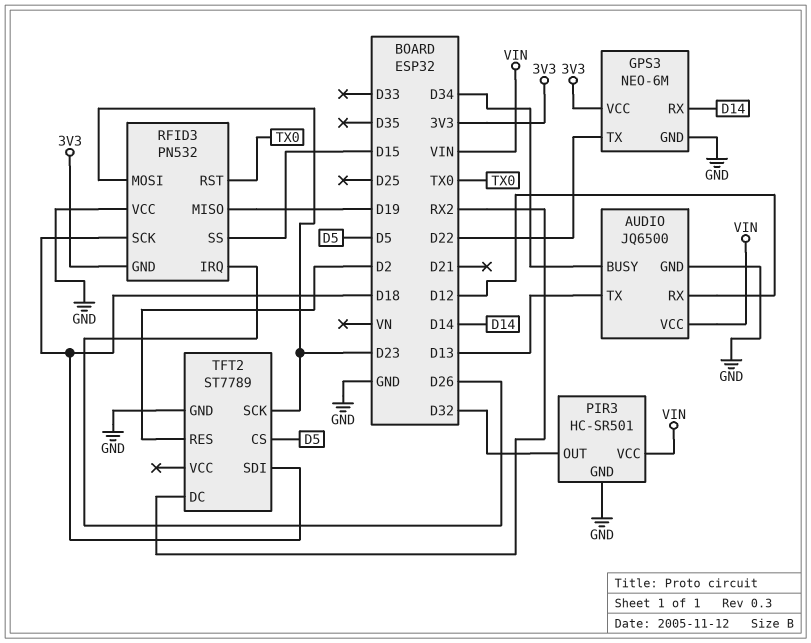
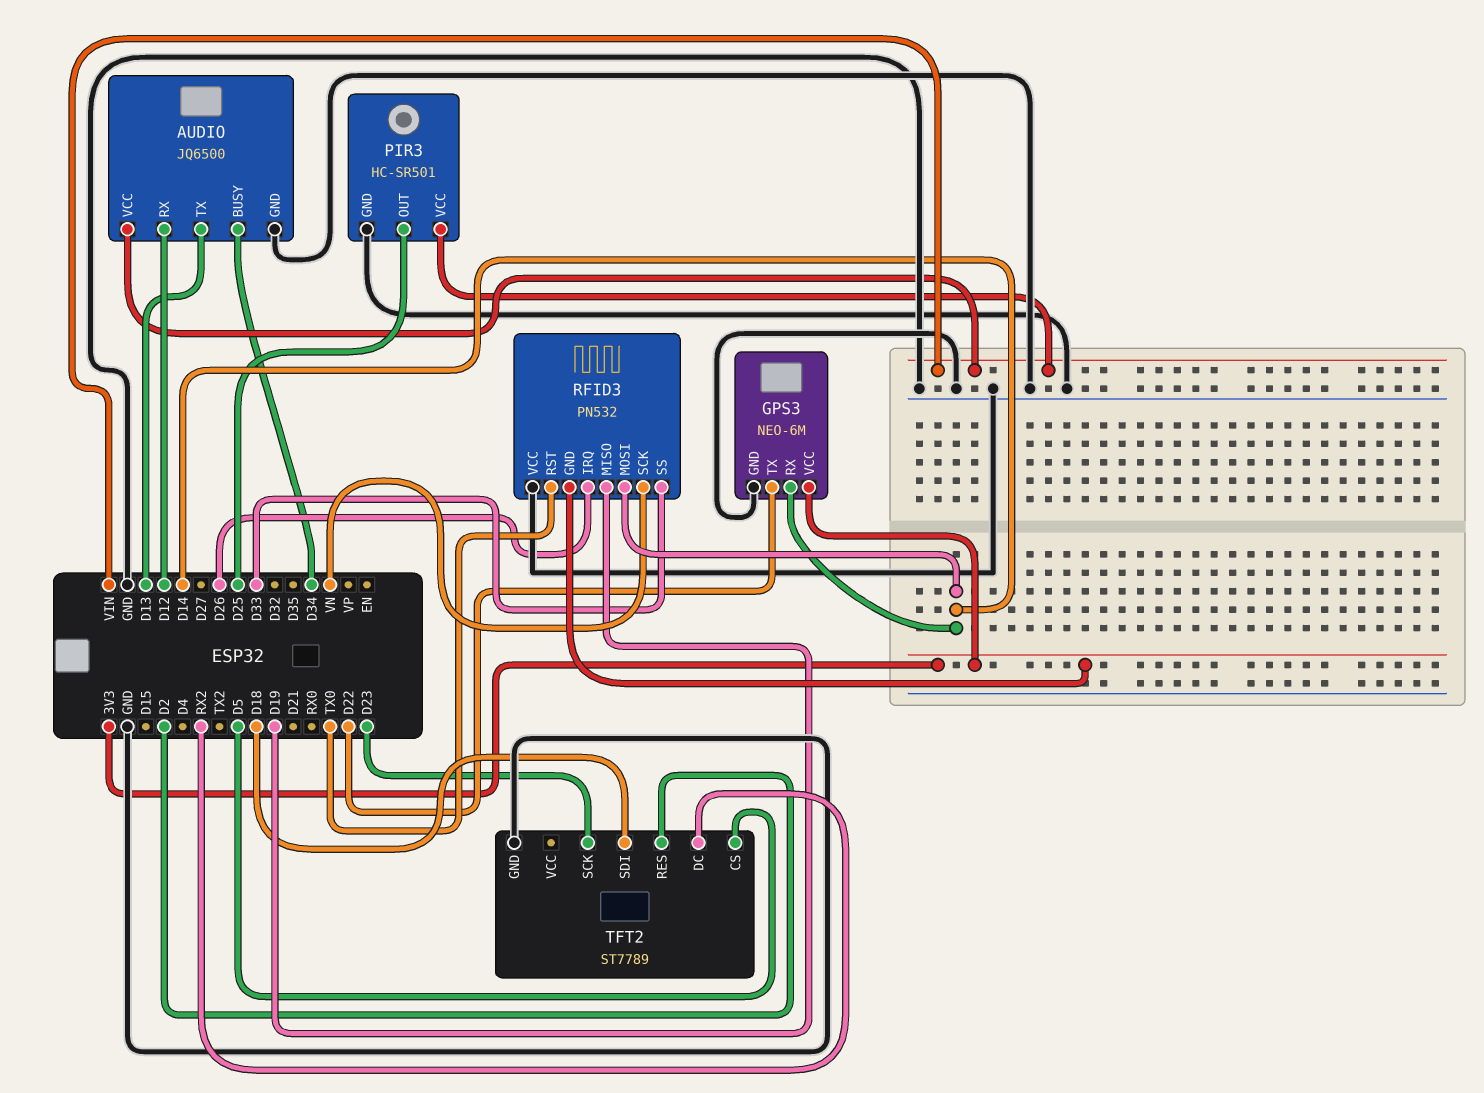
PIR3 pin OUT: D32 -> D25
RFID3 pin MOSI: D23 -> D14
RFID3 pin SCK: D18 -> VN
RFID3 pin SS: D15 -> D33

